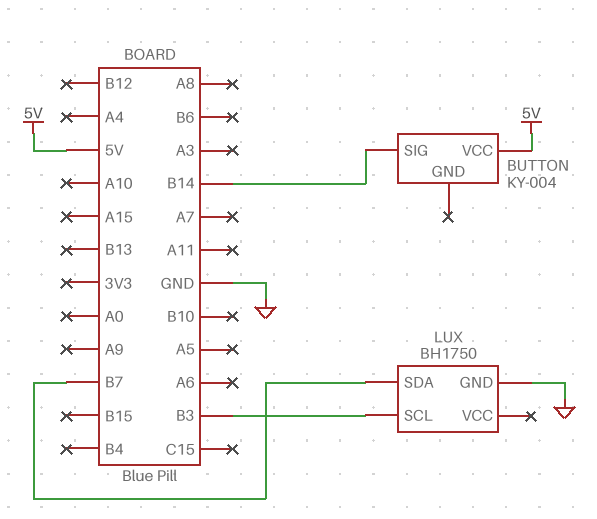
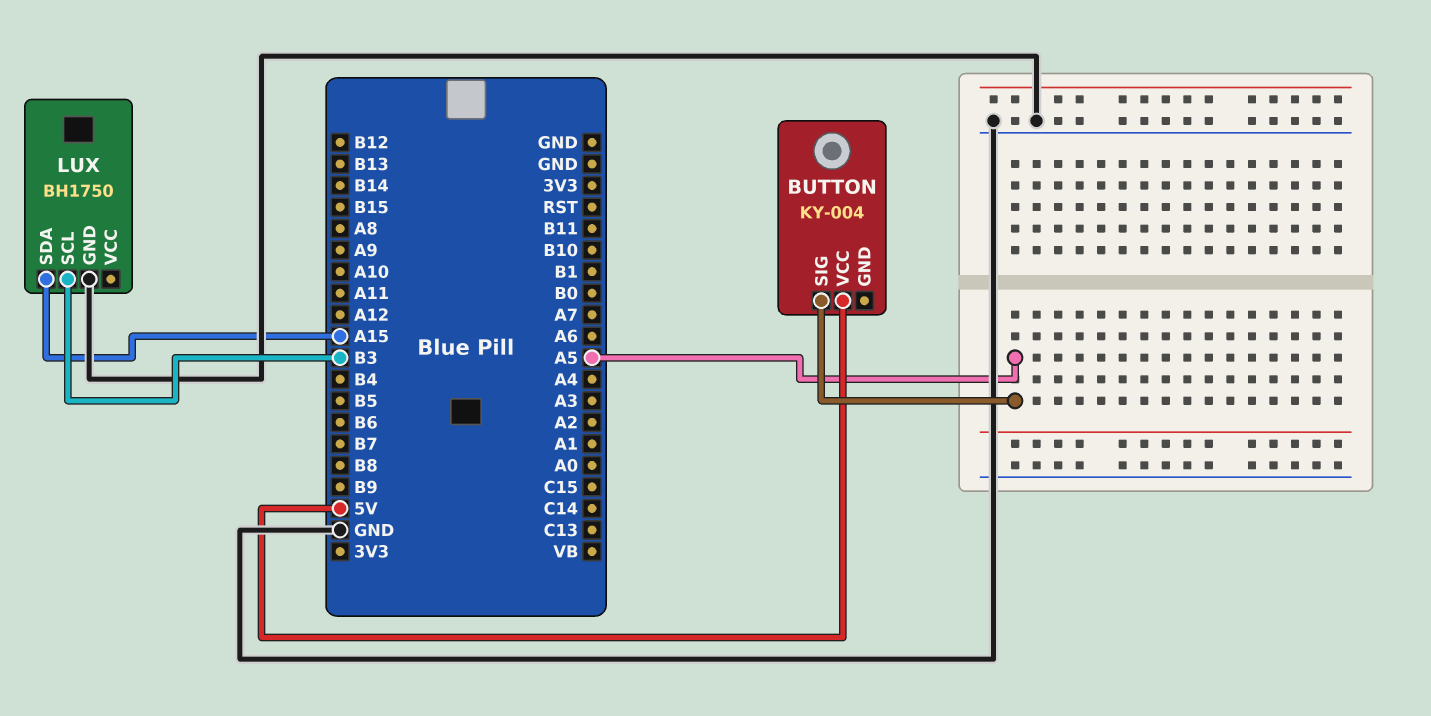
BUTTON pin SIG: B14 -> A5
LUX pin SDA: B7 -> A15

